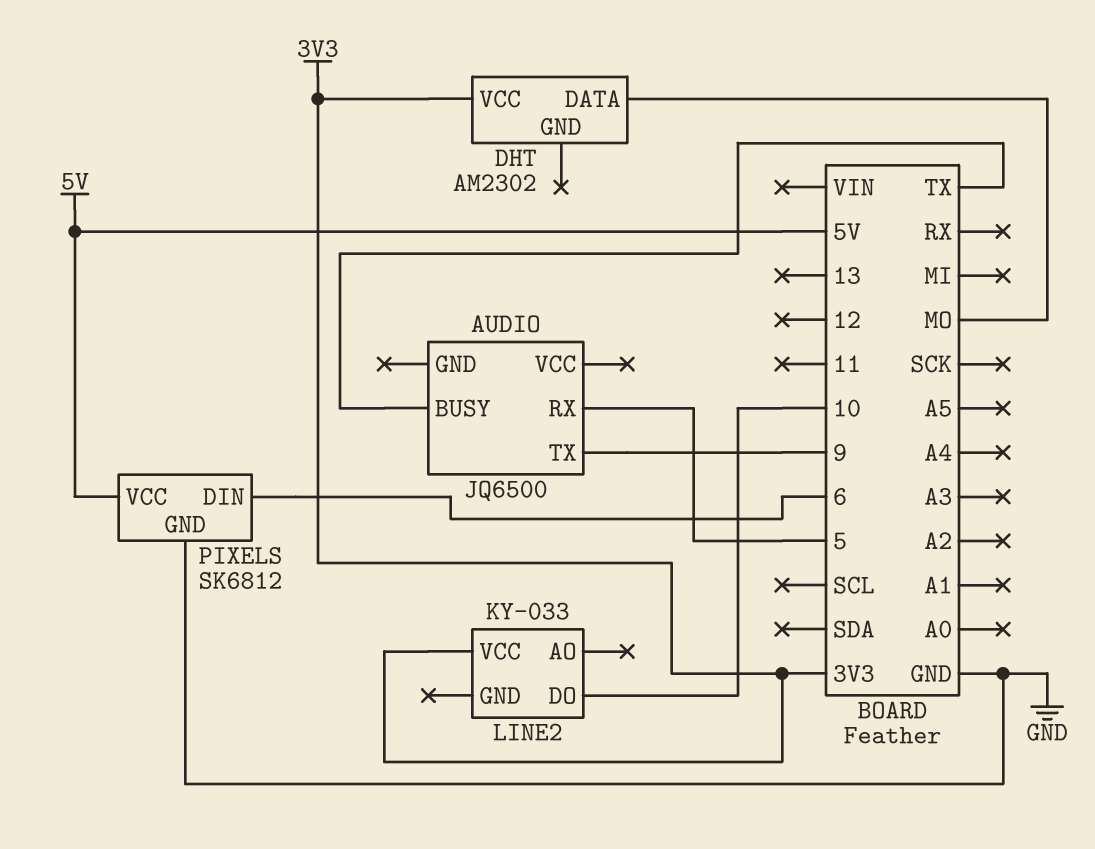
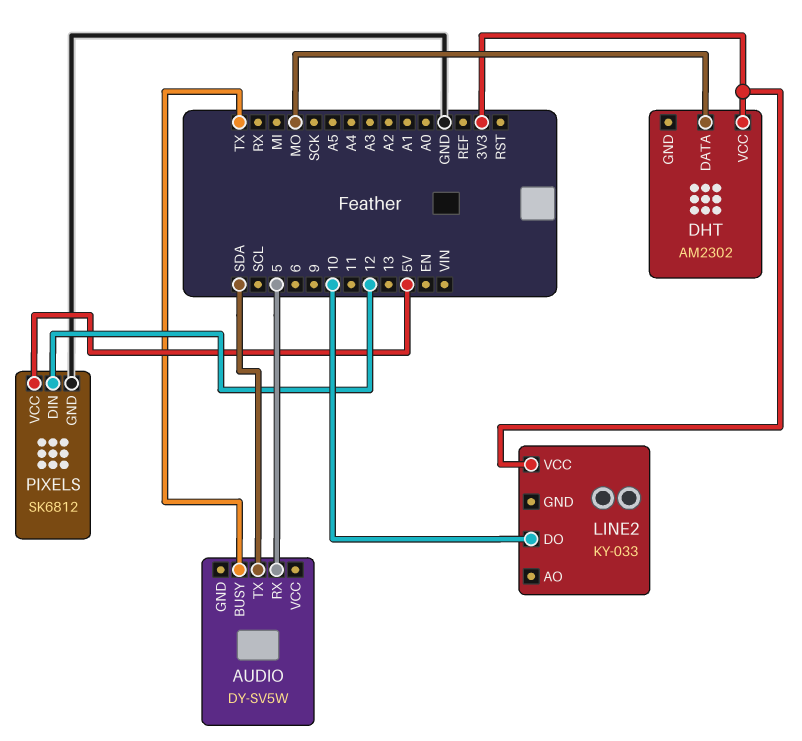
AUDIO: JQ6500 -> DY-SV5W
AUDIO pin TX: 9 -> SDA
PIXELS pin DIN: 6 -> 12

